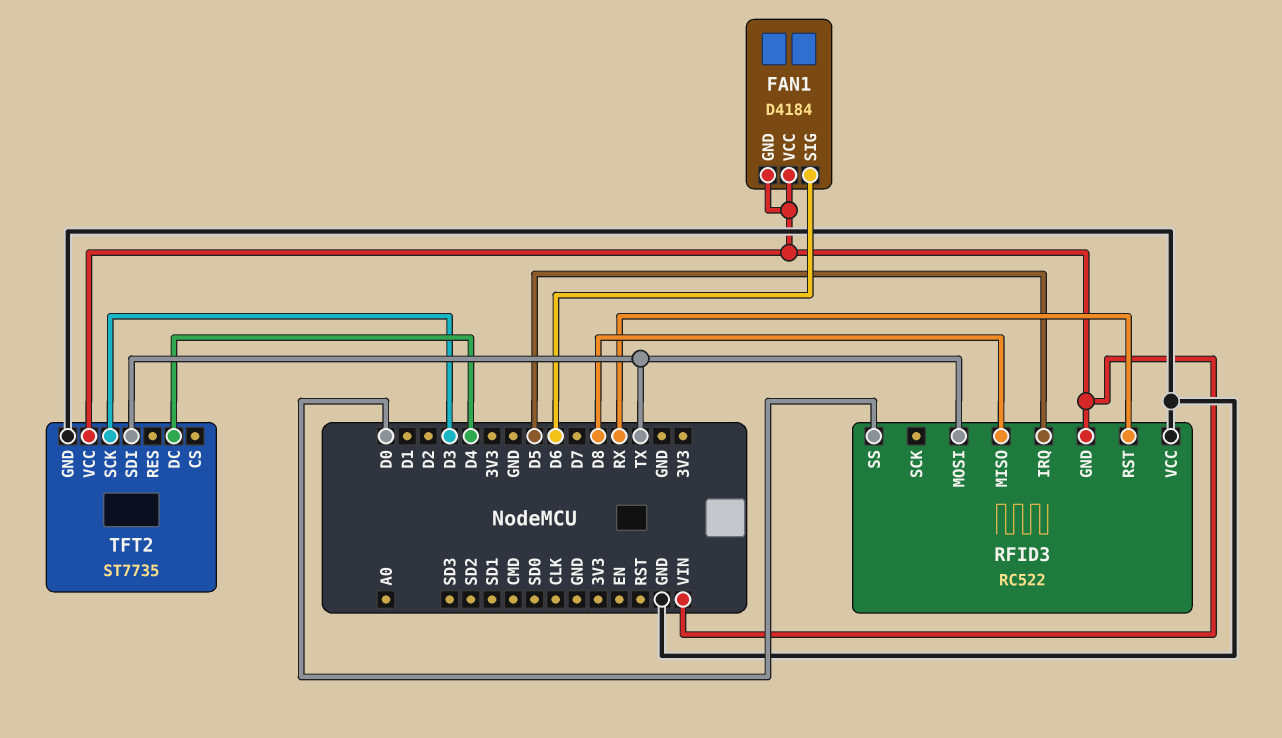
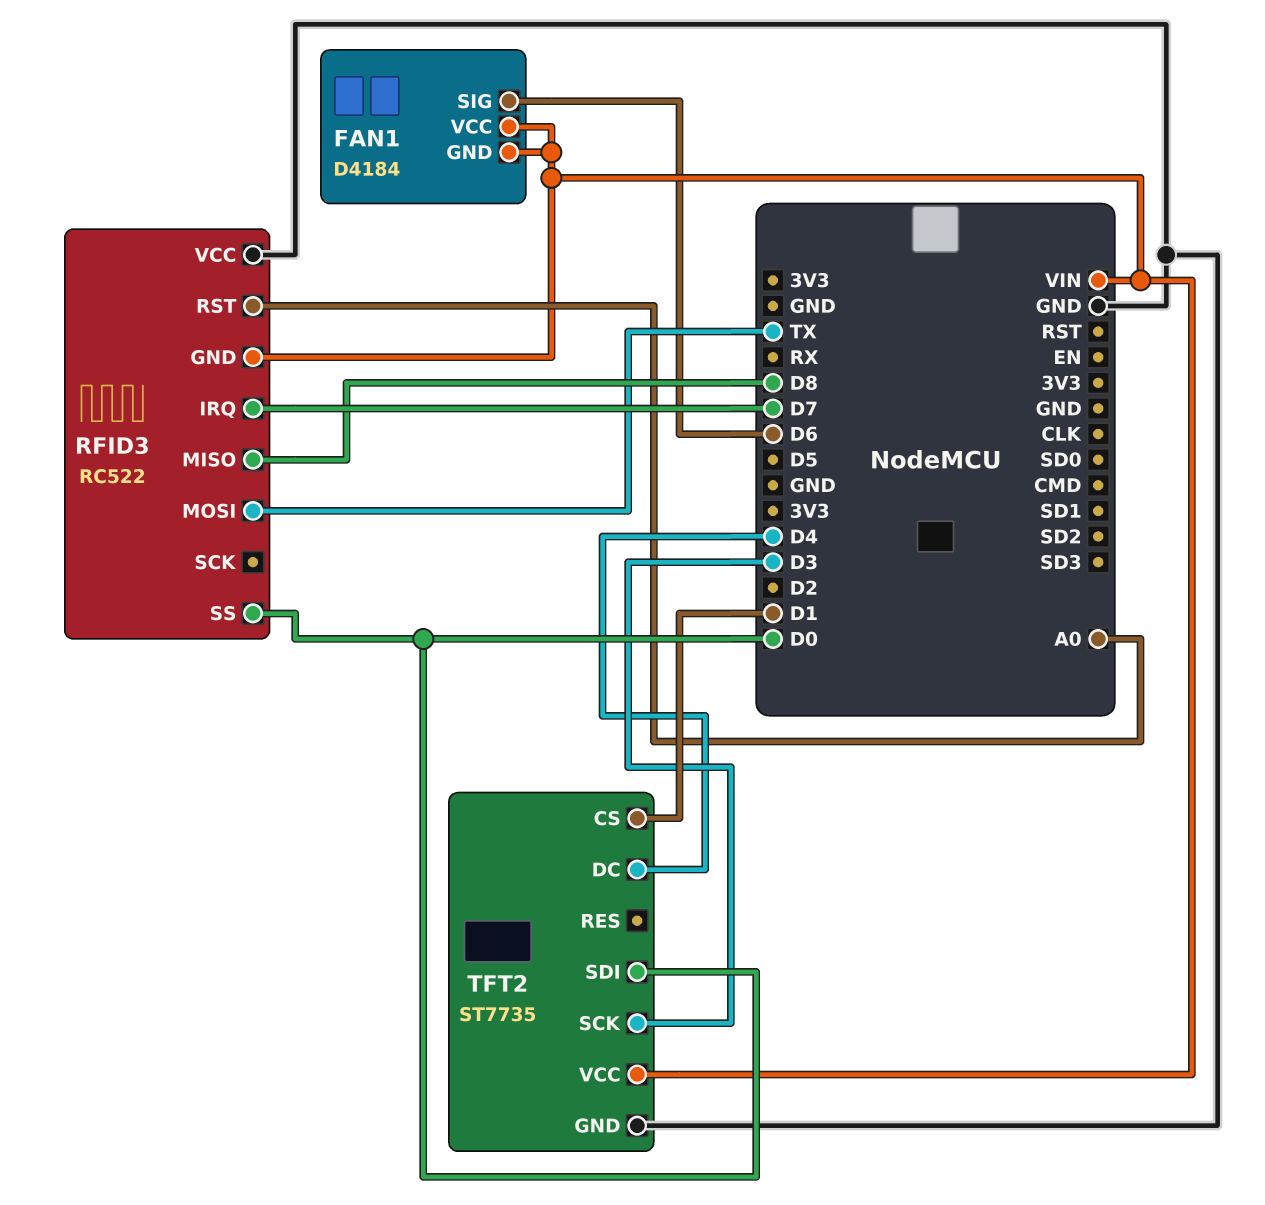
RFID3 pin IRQ: D5 -> D7
RFID3 pin RST: RX -> A0
TFT2 pin CS: none -> D1
TFT2 pin SDI: TX -> D0

